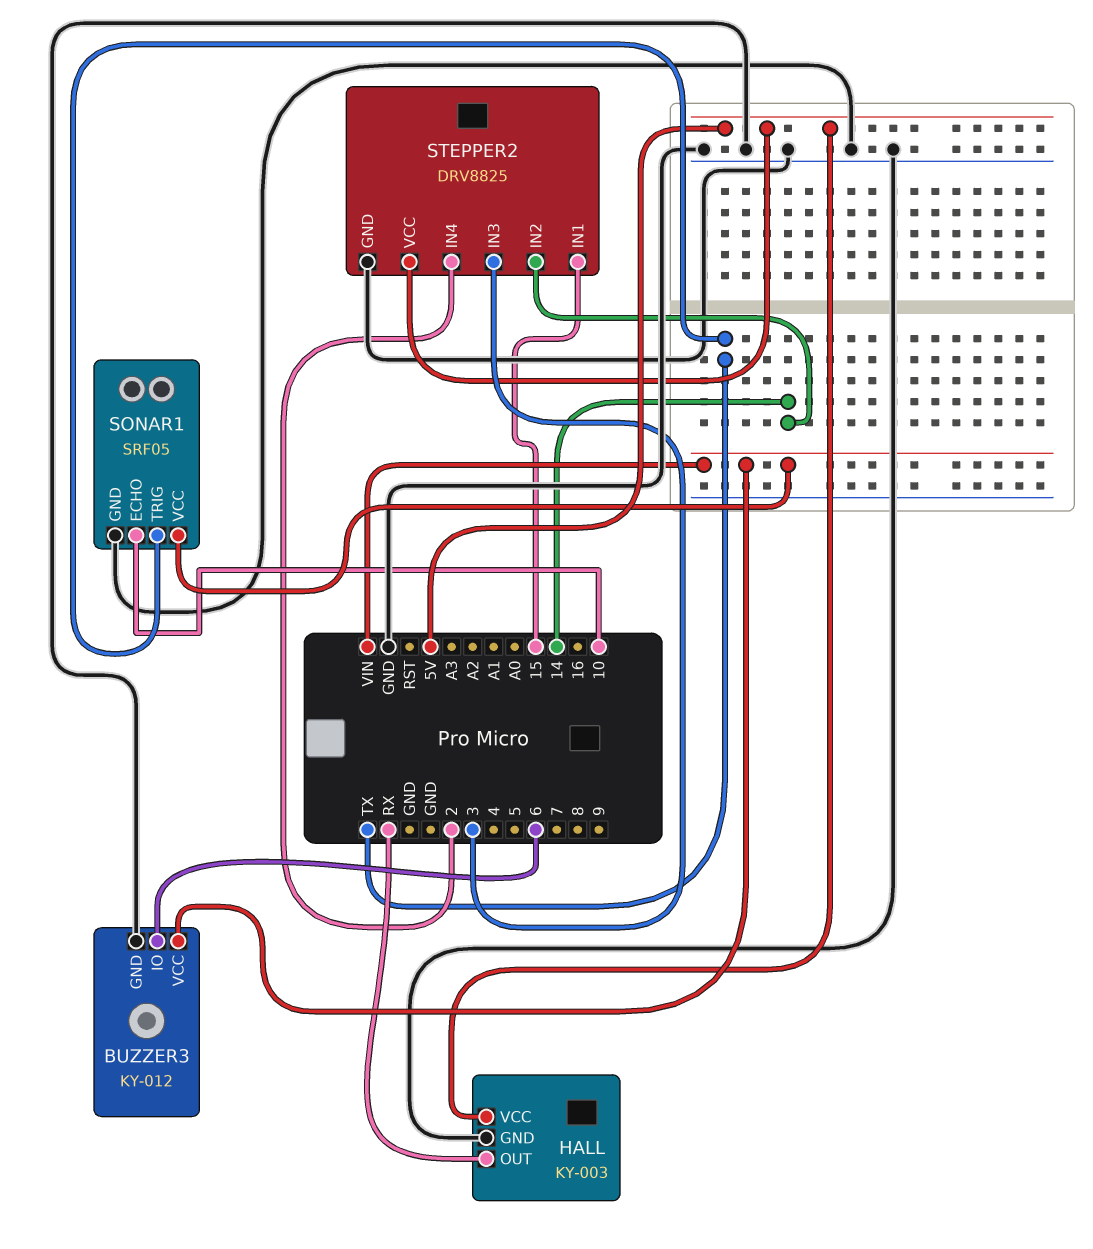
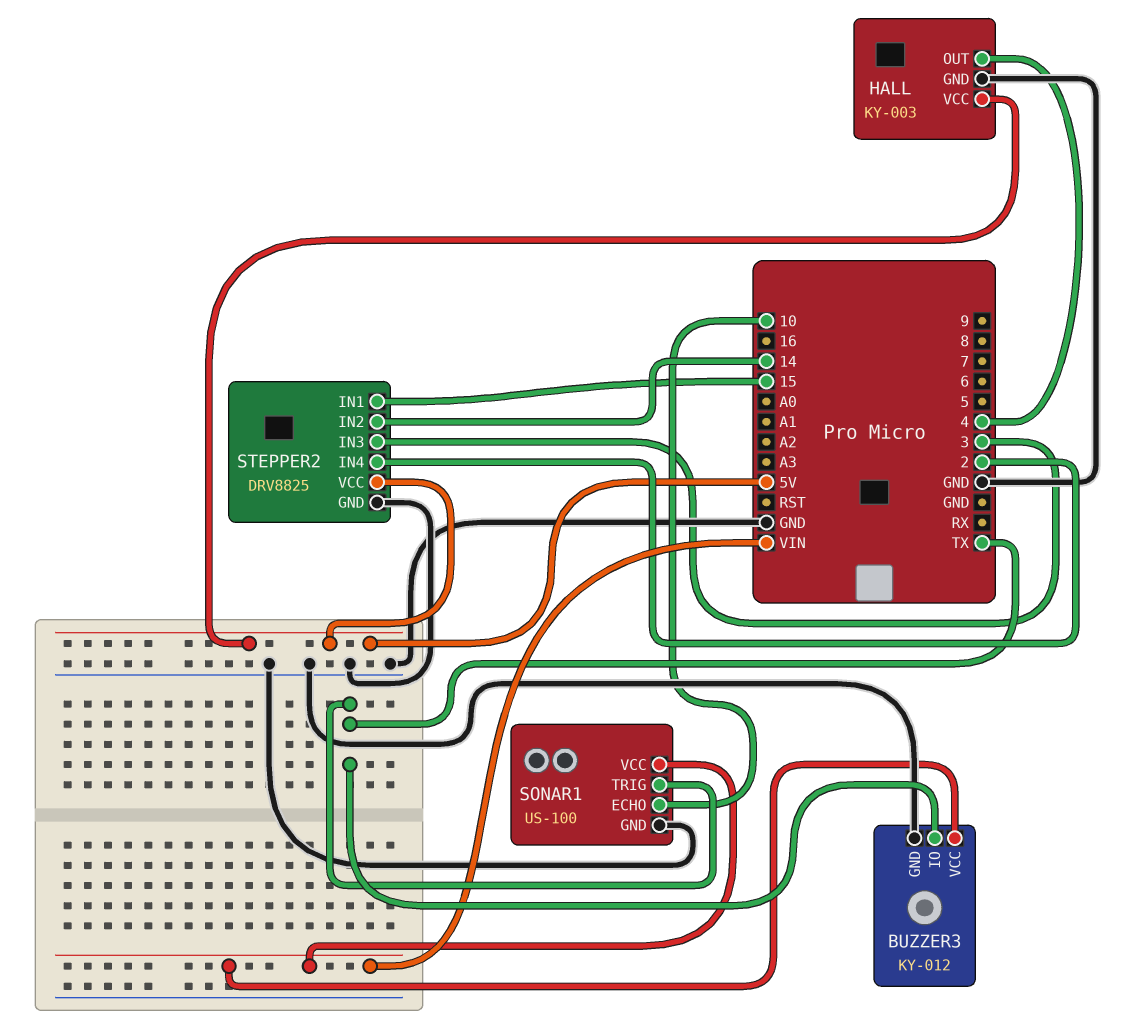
BUZZER3 pin IO: 6 -> TX
HALL pin OUT: RX -> 4
SONAR1: SRF05 -> US-100

